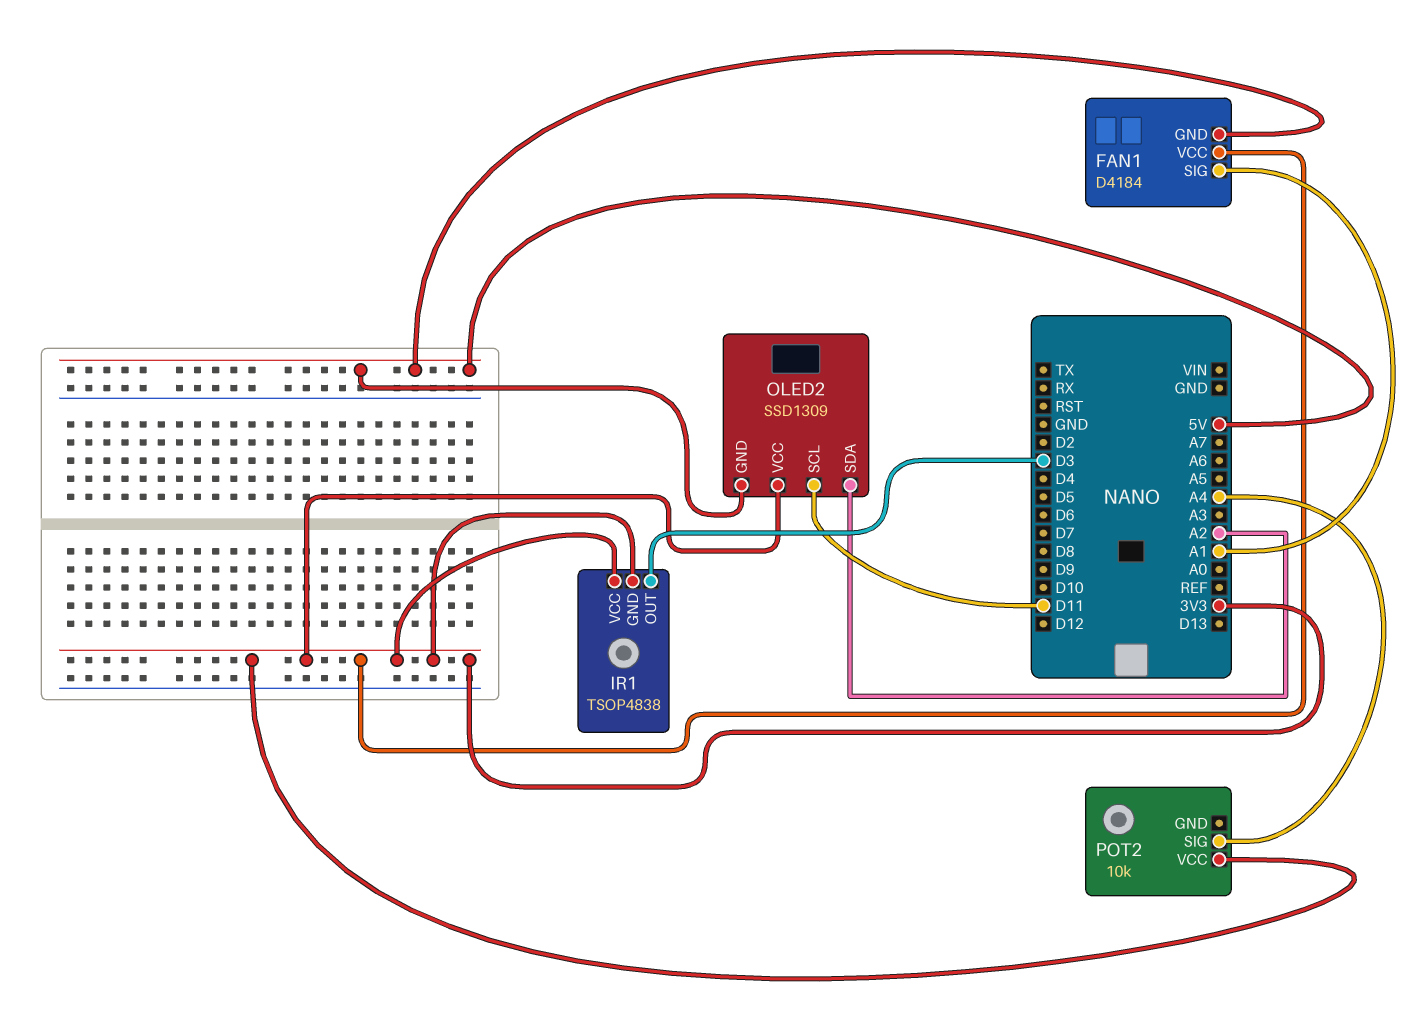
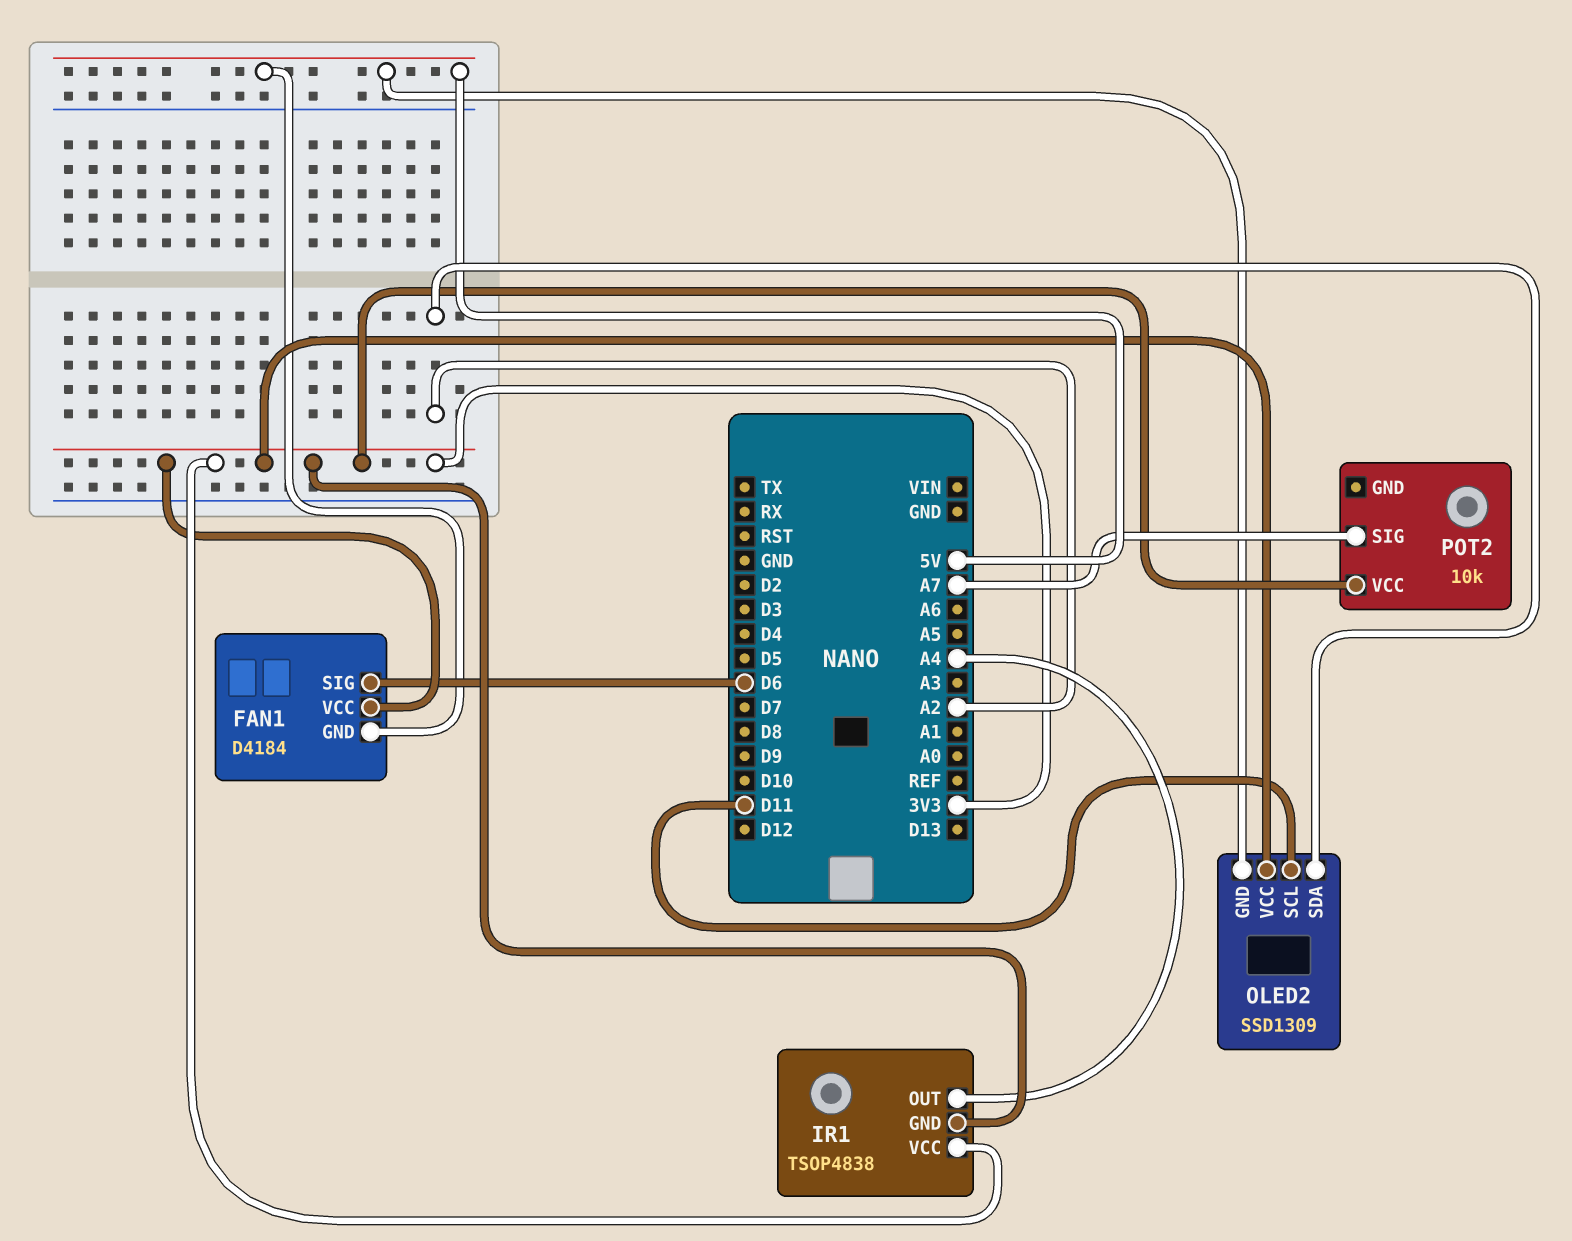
FAN1 pin SIG: A1 -> D6
IR1 pin OUT: D3 -> A4
POT2 pin SIG: A4 -> A7

